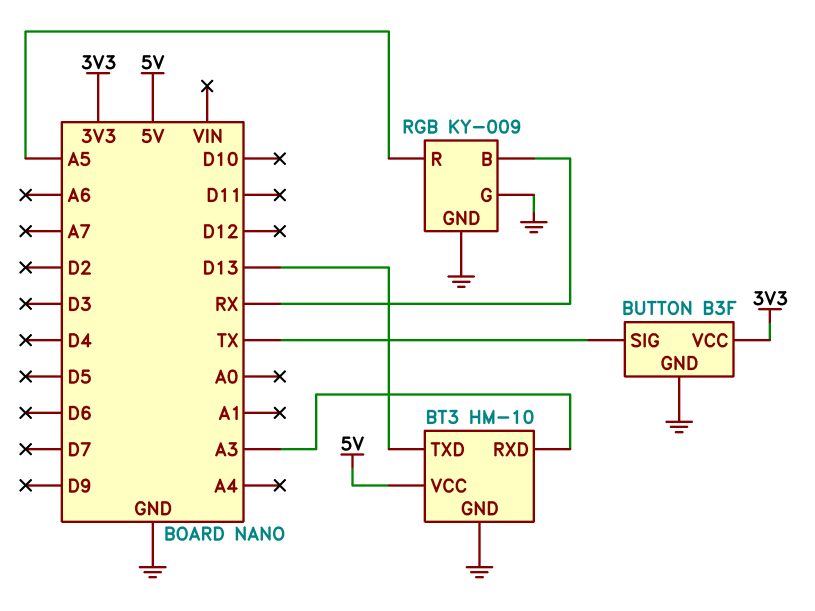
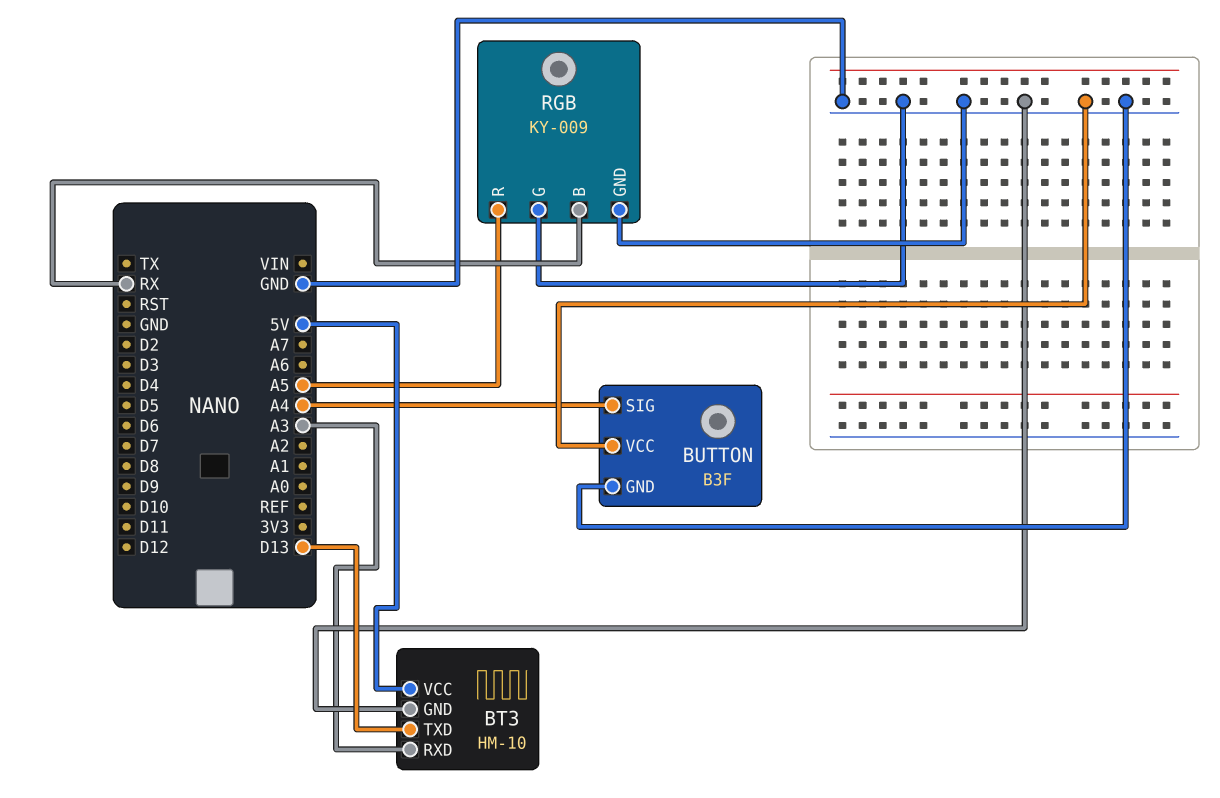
BUTTON pin SIG: TX -> A4
BUTTON pin VCC: 3V3 -> GND

